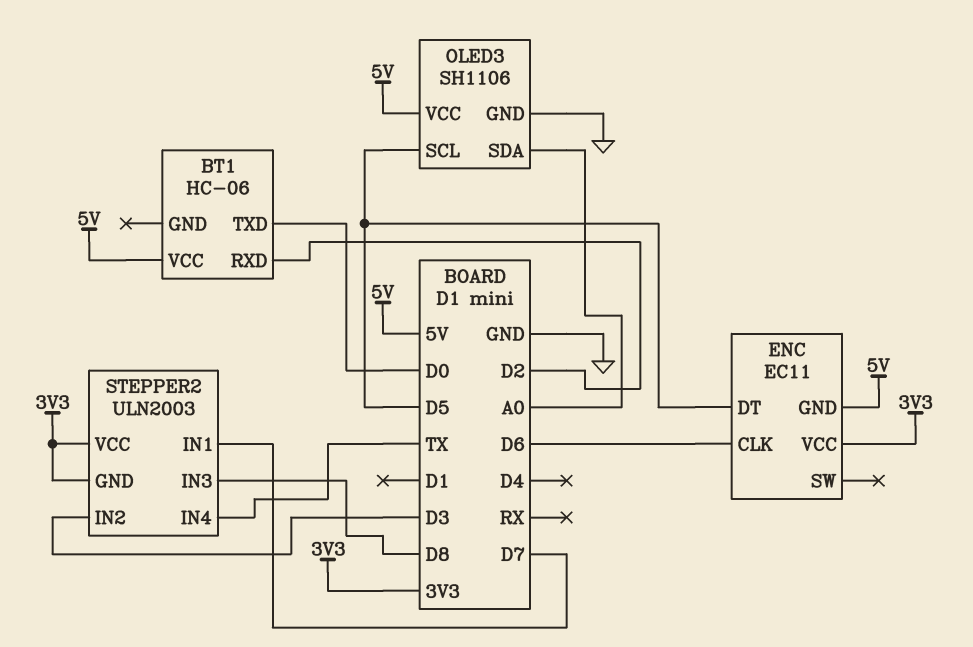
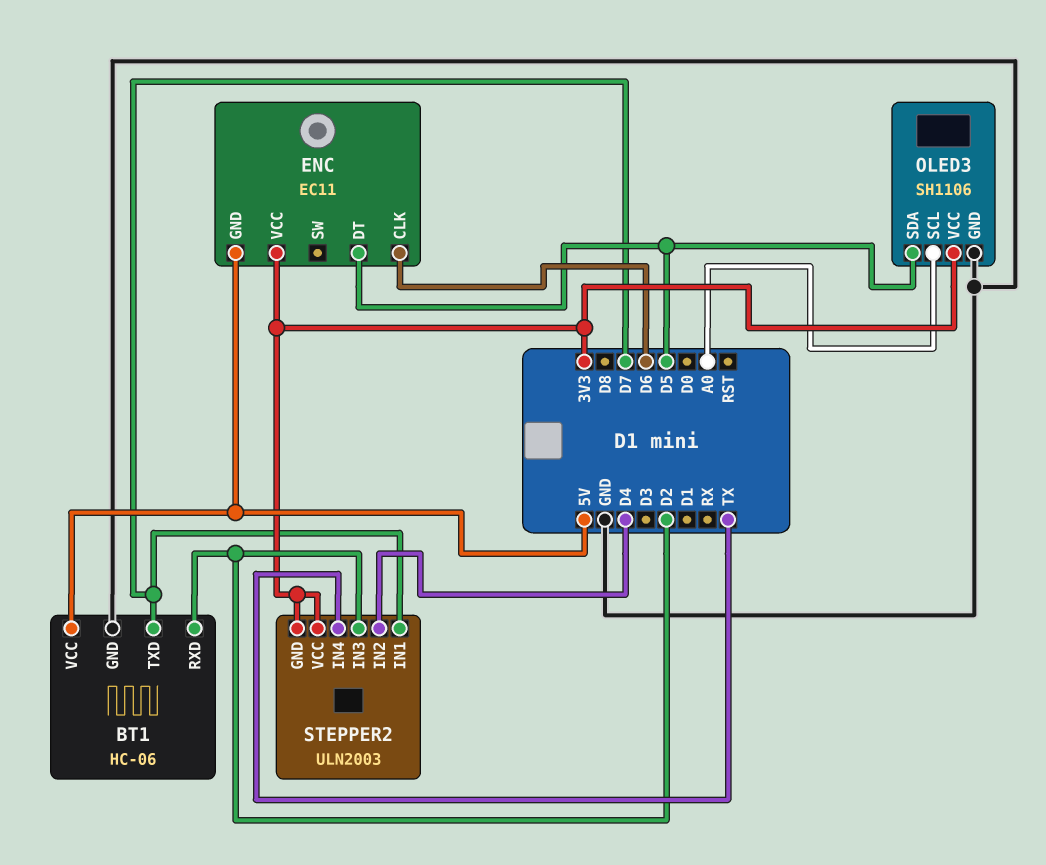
BT1 pin GND: none -> GND
BT1 pin TXD: D0 -> D7
OLED3 pin SCL: D5 -> A0
OLED3 pin SDA: A0 -> D5
OLED3 pin VCC: 5V -> 3V3
STEPPER2 pin IN2: D3 -> D4
STEPPER2 pin IN3: D8 -> D2

